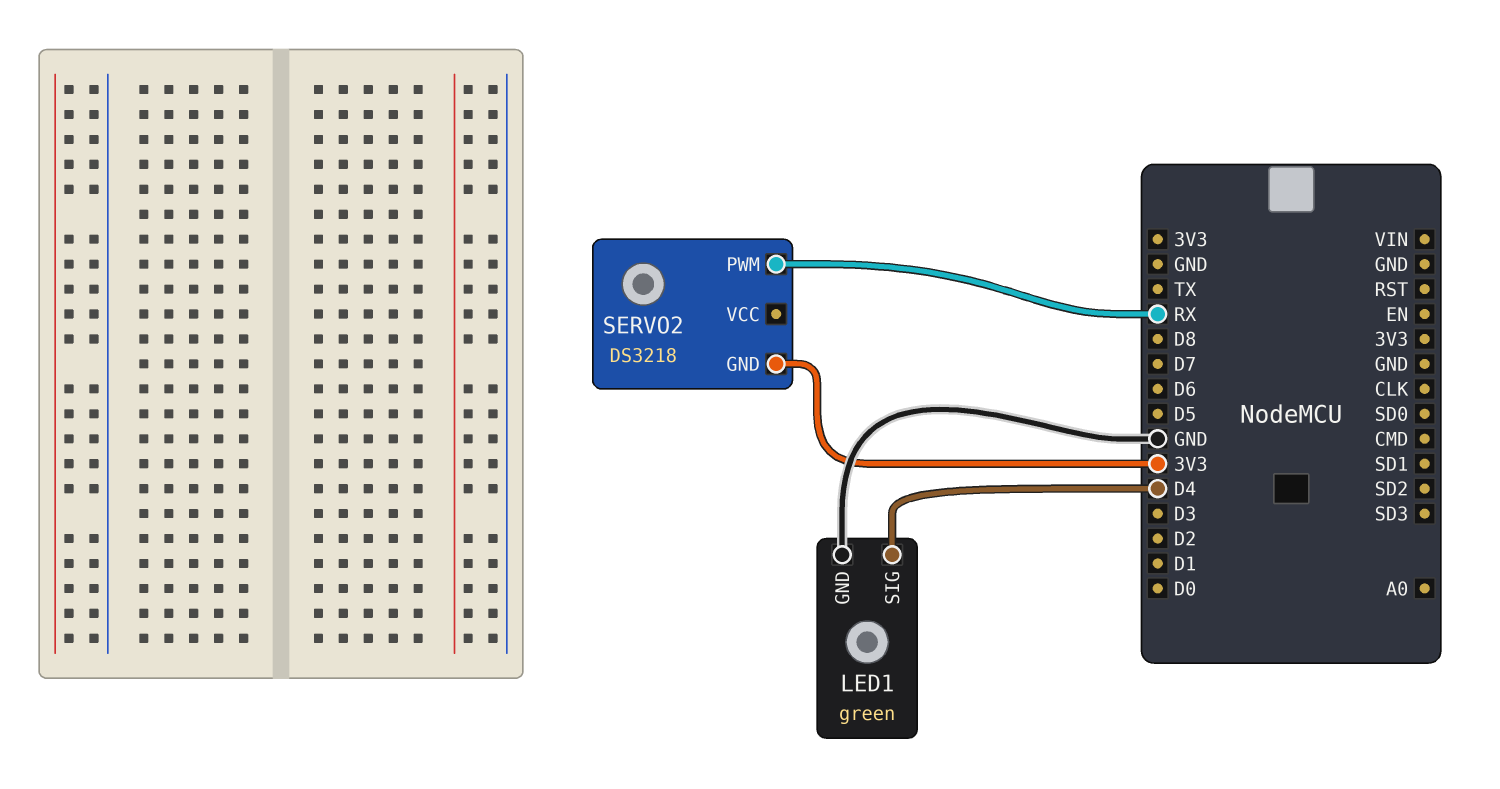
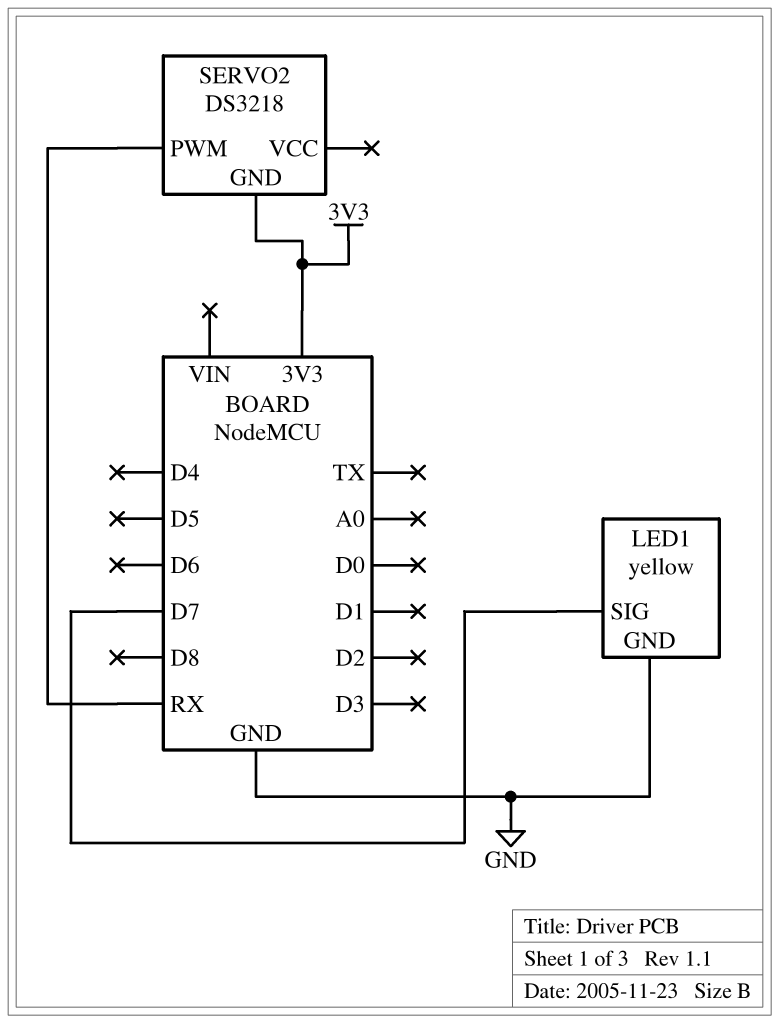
LED1: green -> yellow
LED1 pin SIG: D4 -> D7

